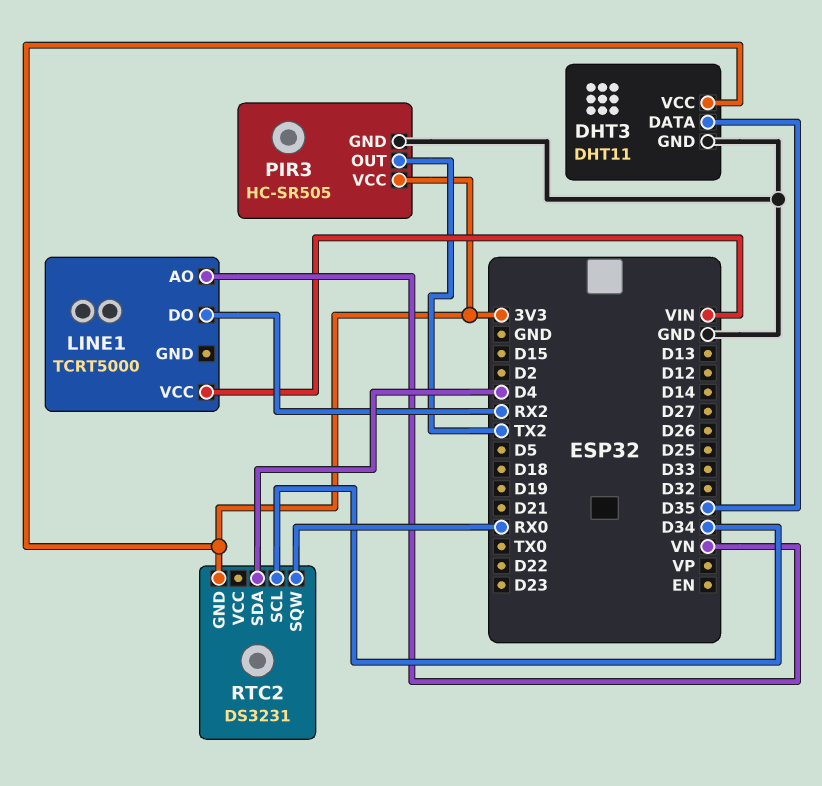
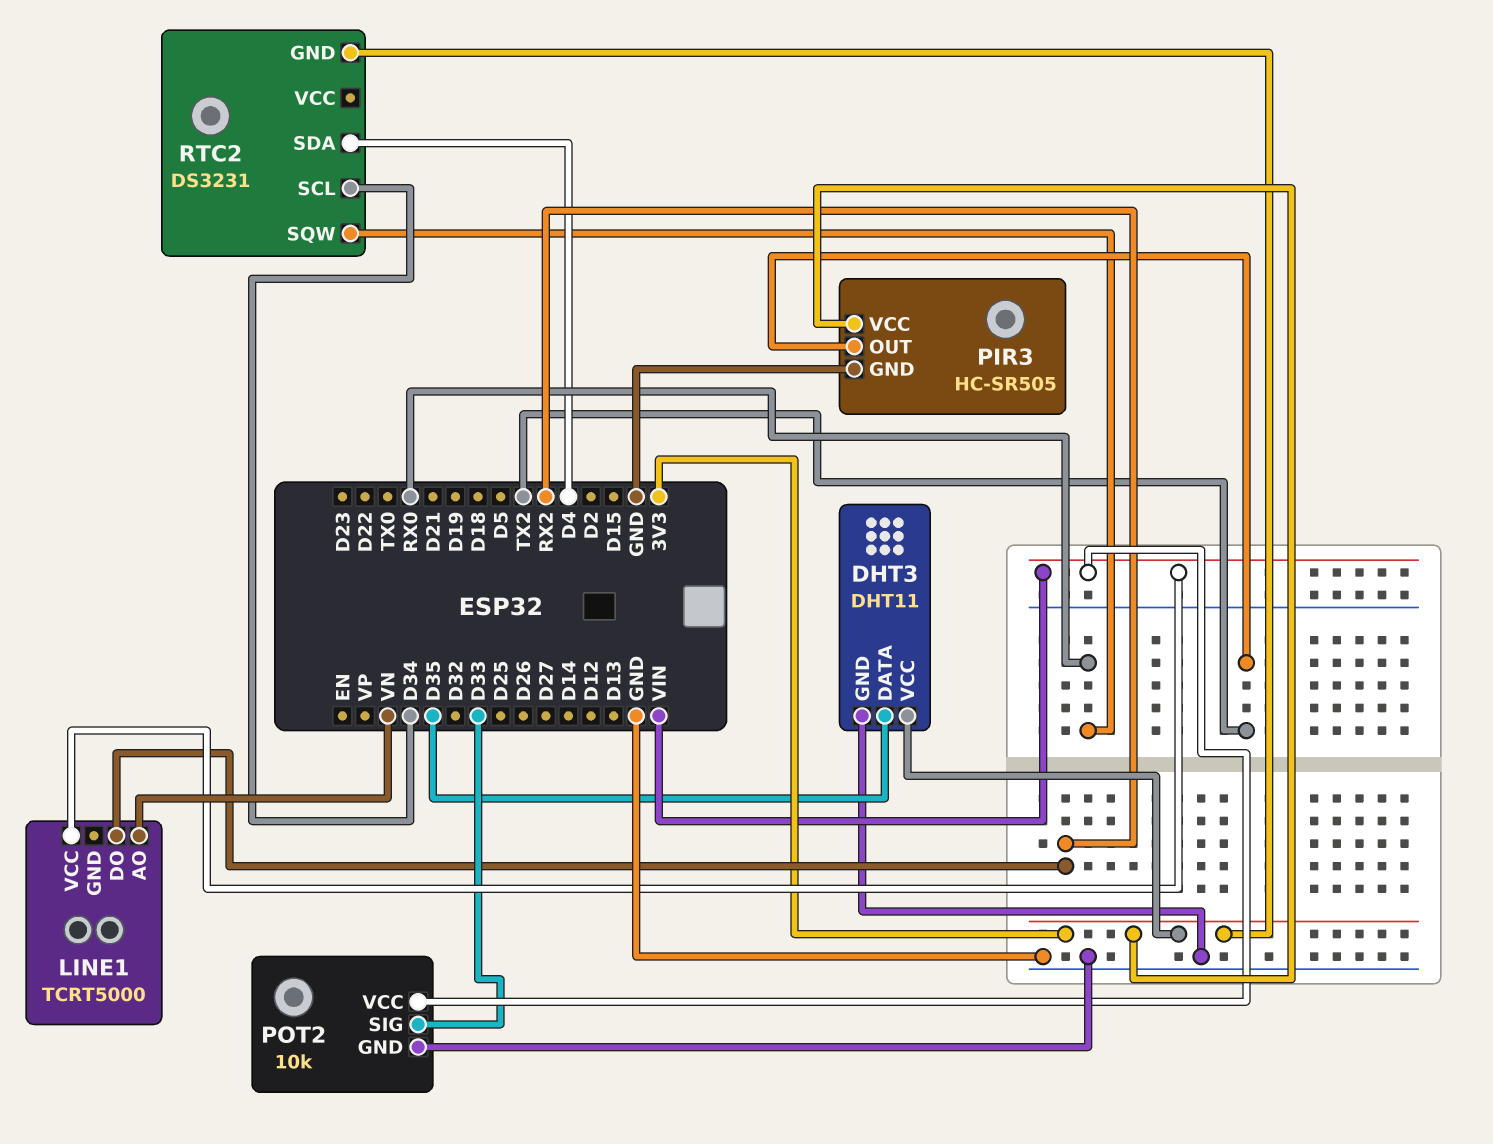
POT2: none -> 10k
POT2 pin GND: none -> GND
POT2 pin SIG: none -> D33
POT2 pin VCC: none -> VIN

